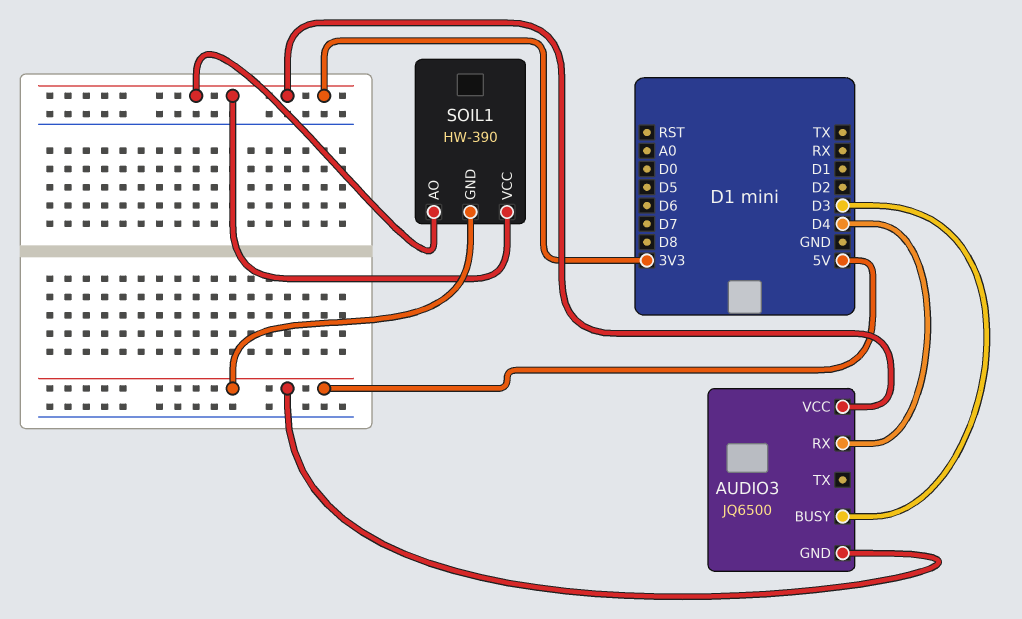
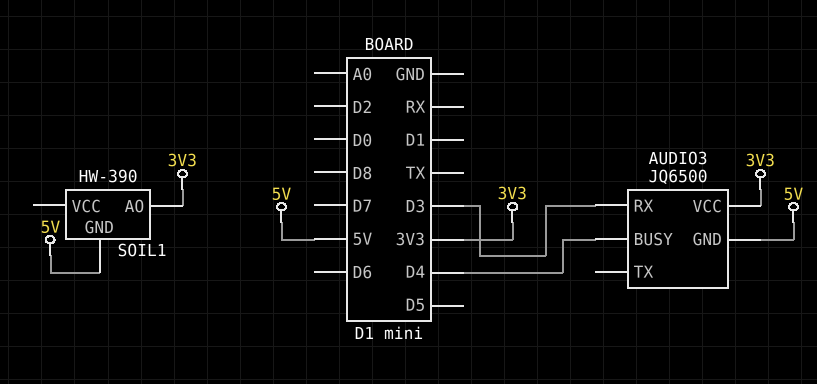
AUDIO3 pin BUSY: D3 -> D4
AUDIO3 pin RX: D4 -> D3
SOIL1 pin VCC: 3V3 -> none

